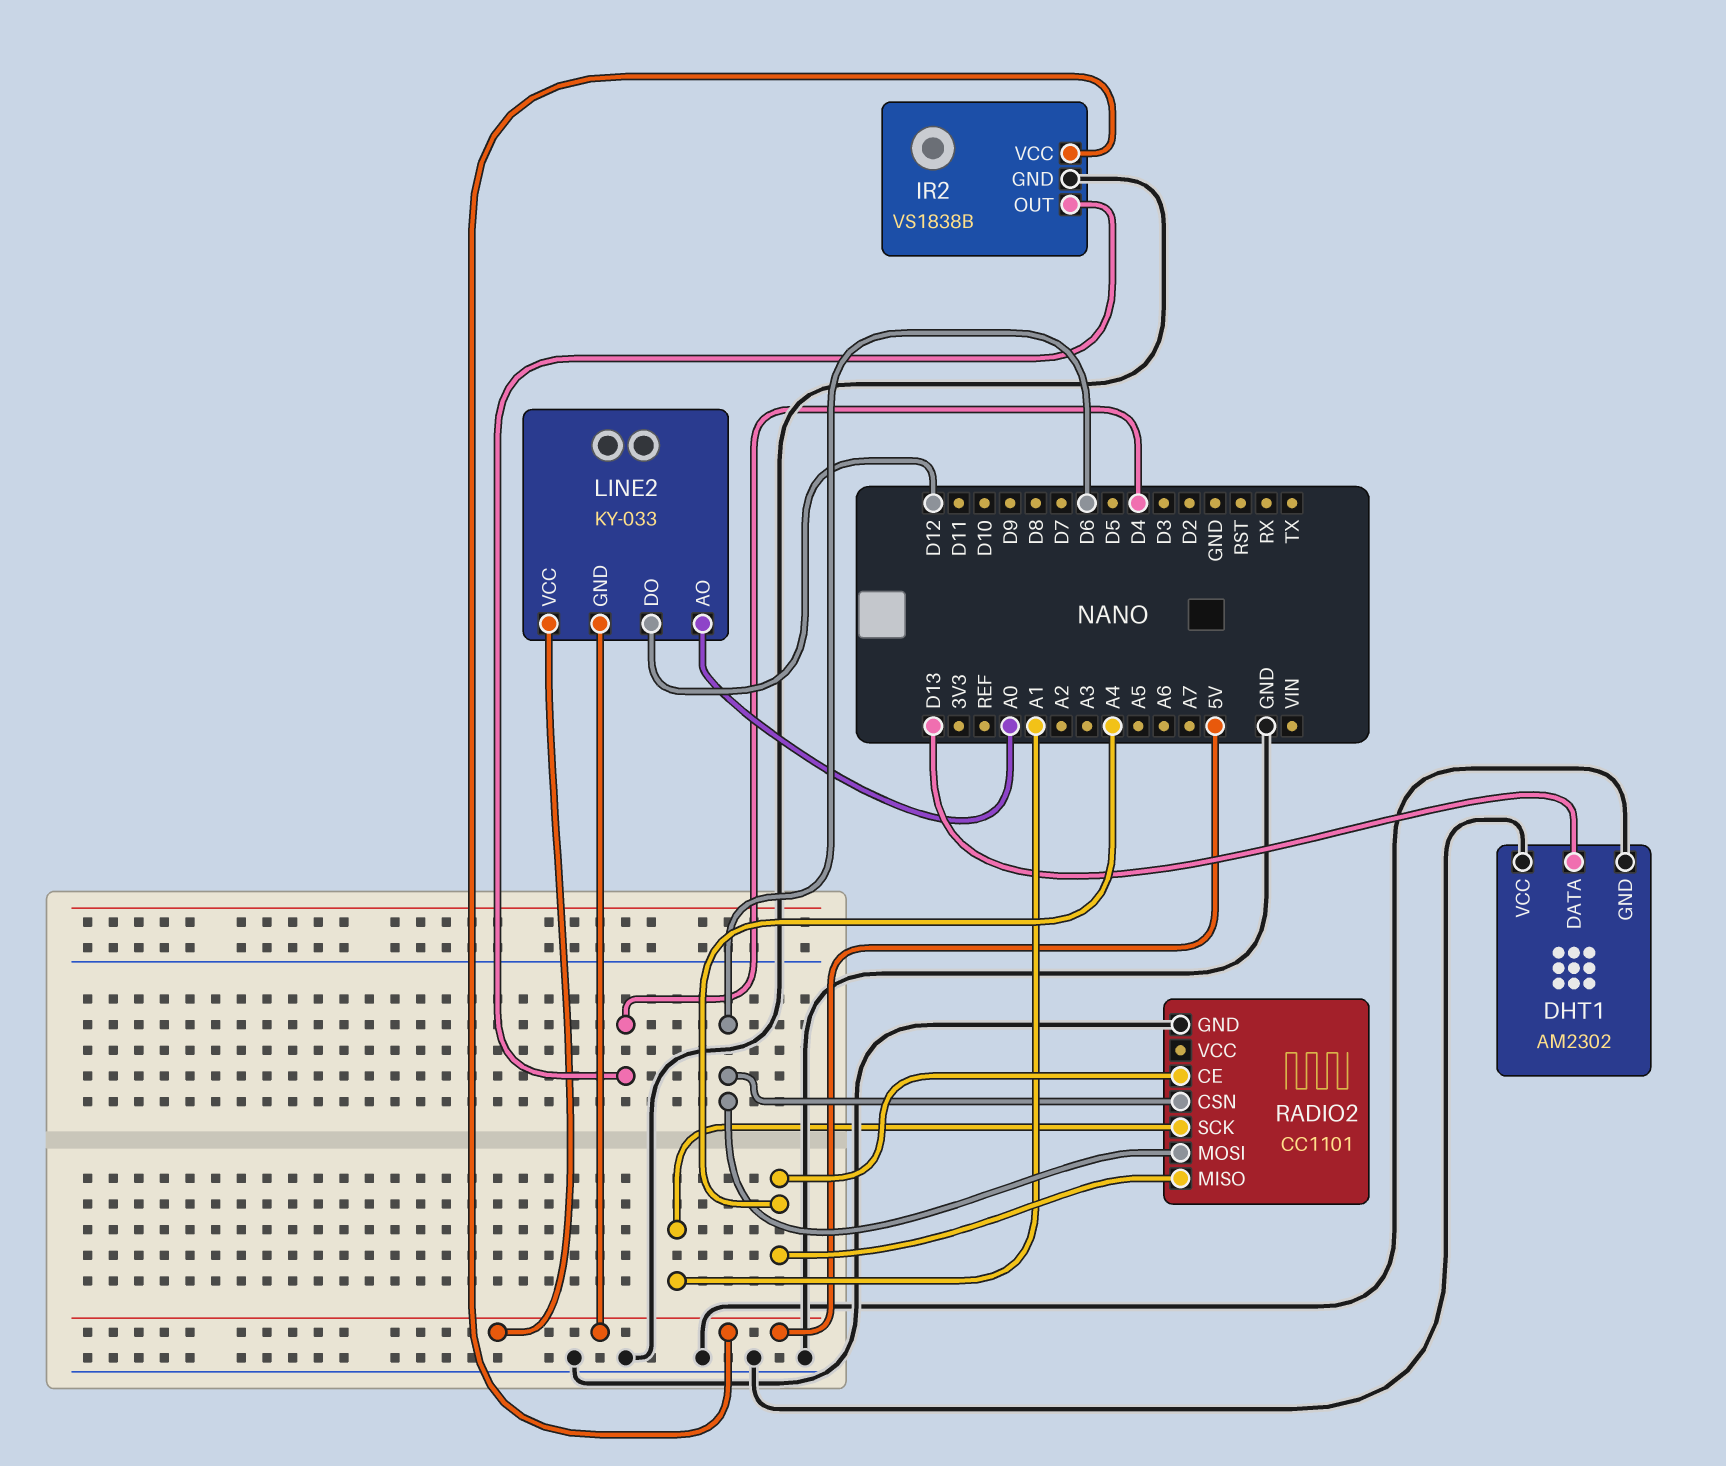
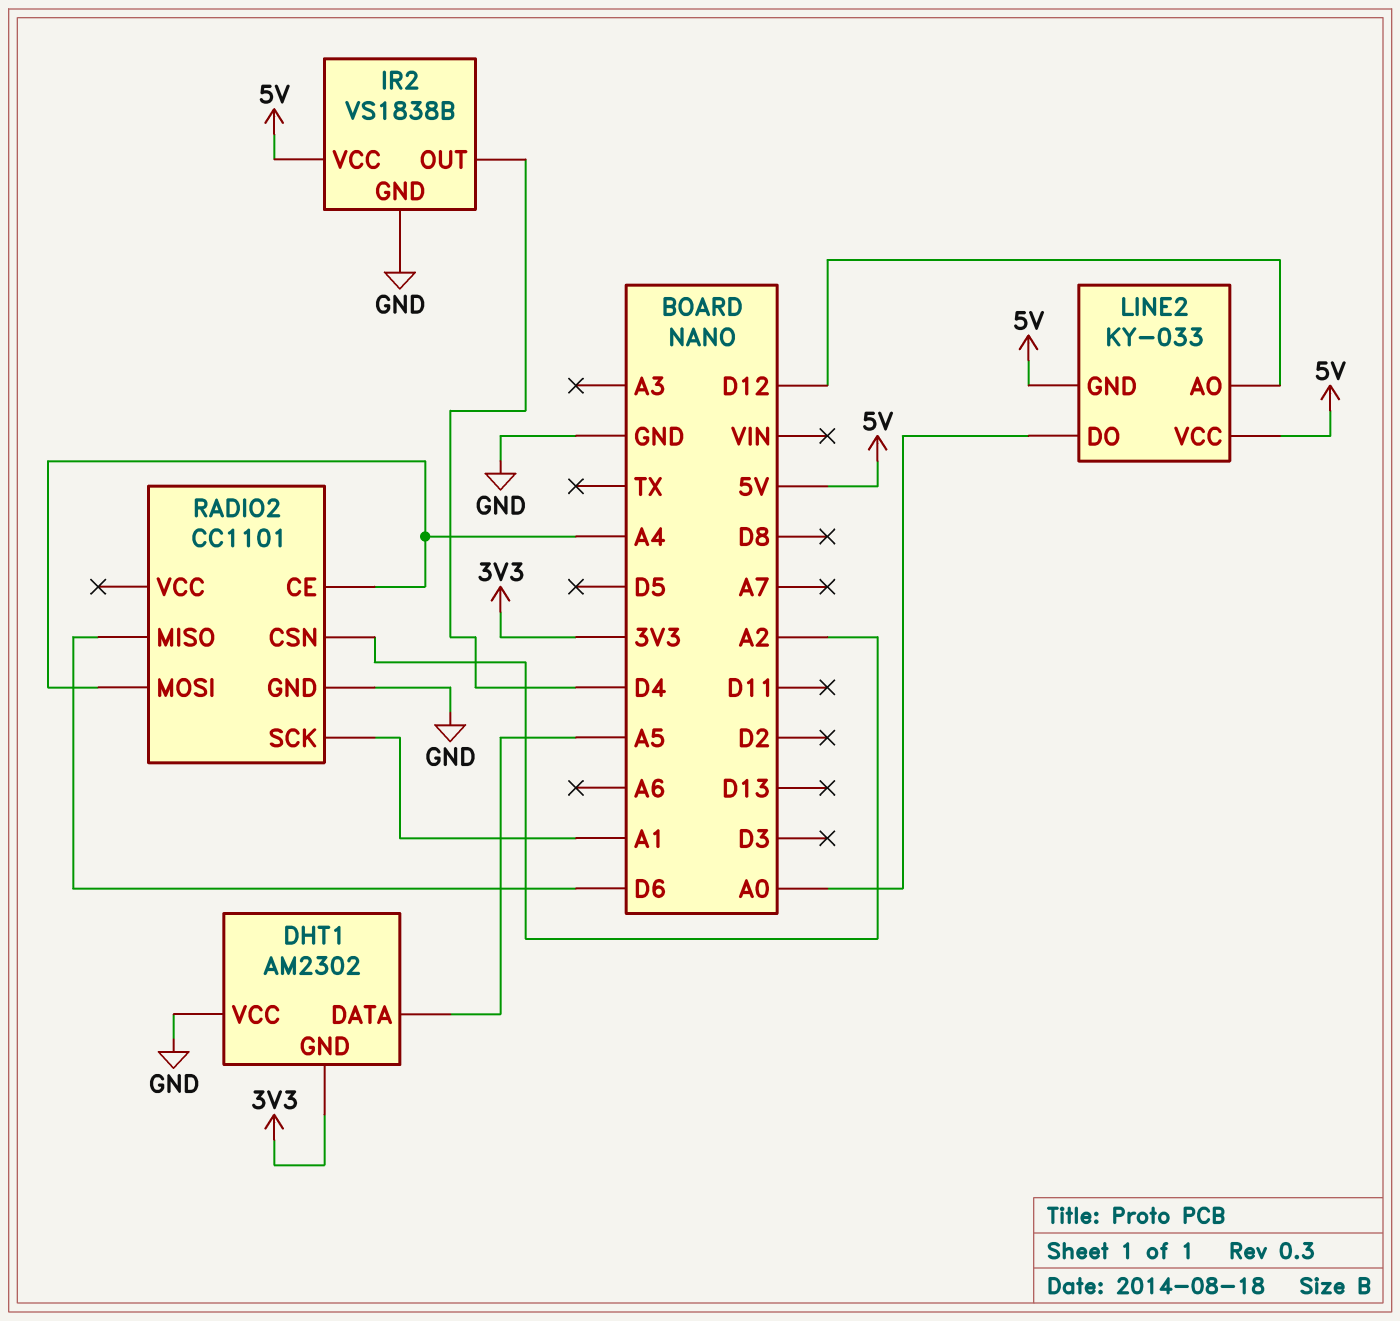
DHT1 pin DATA: D13 -> A5
DHT1 pin GND: GND -> 3V3
LINE2 pin AO: A0 -> D12
LINE2 pin DO: D12 -> A0
RADIO2 pin CSN: D6 -> A2
RADIO2 pin MISO: A4 -> D6
RADIO2 pin MOSI: D6 -> A4

